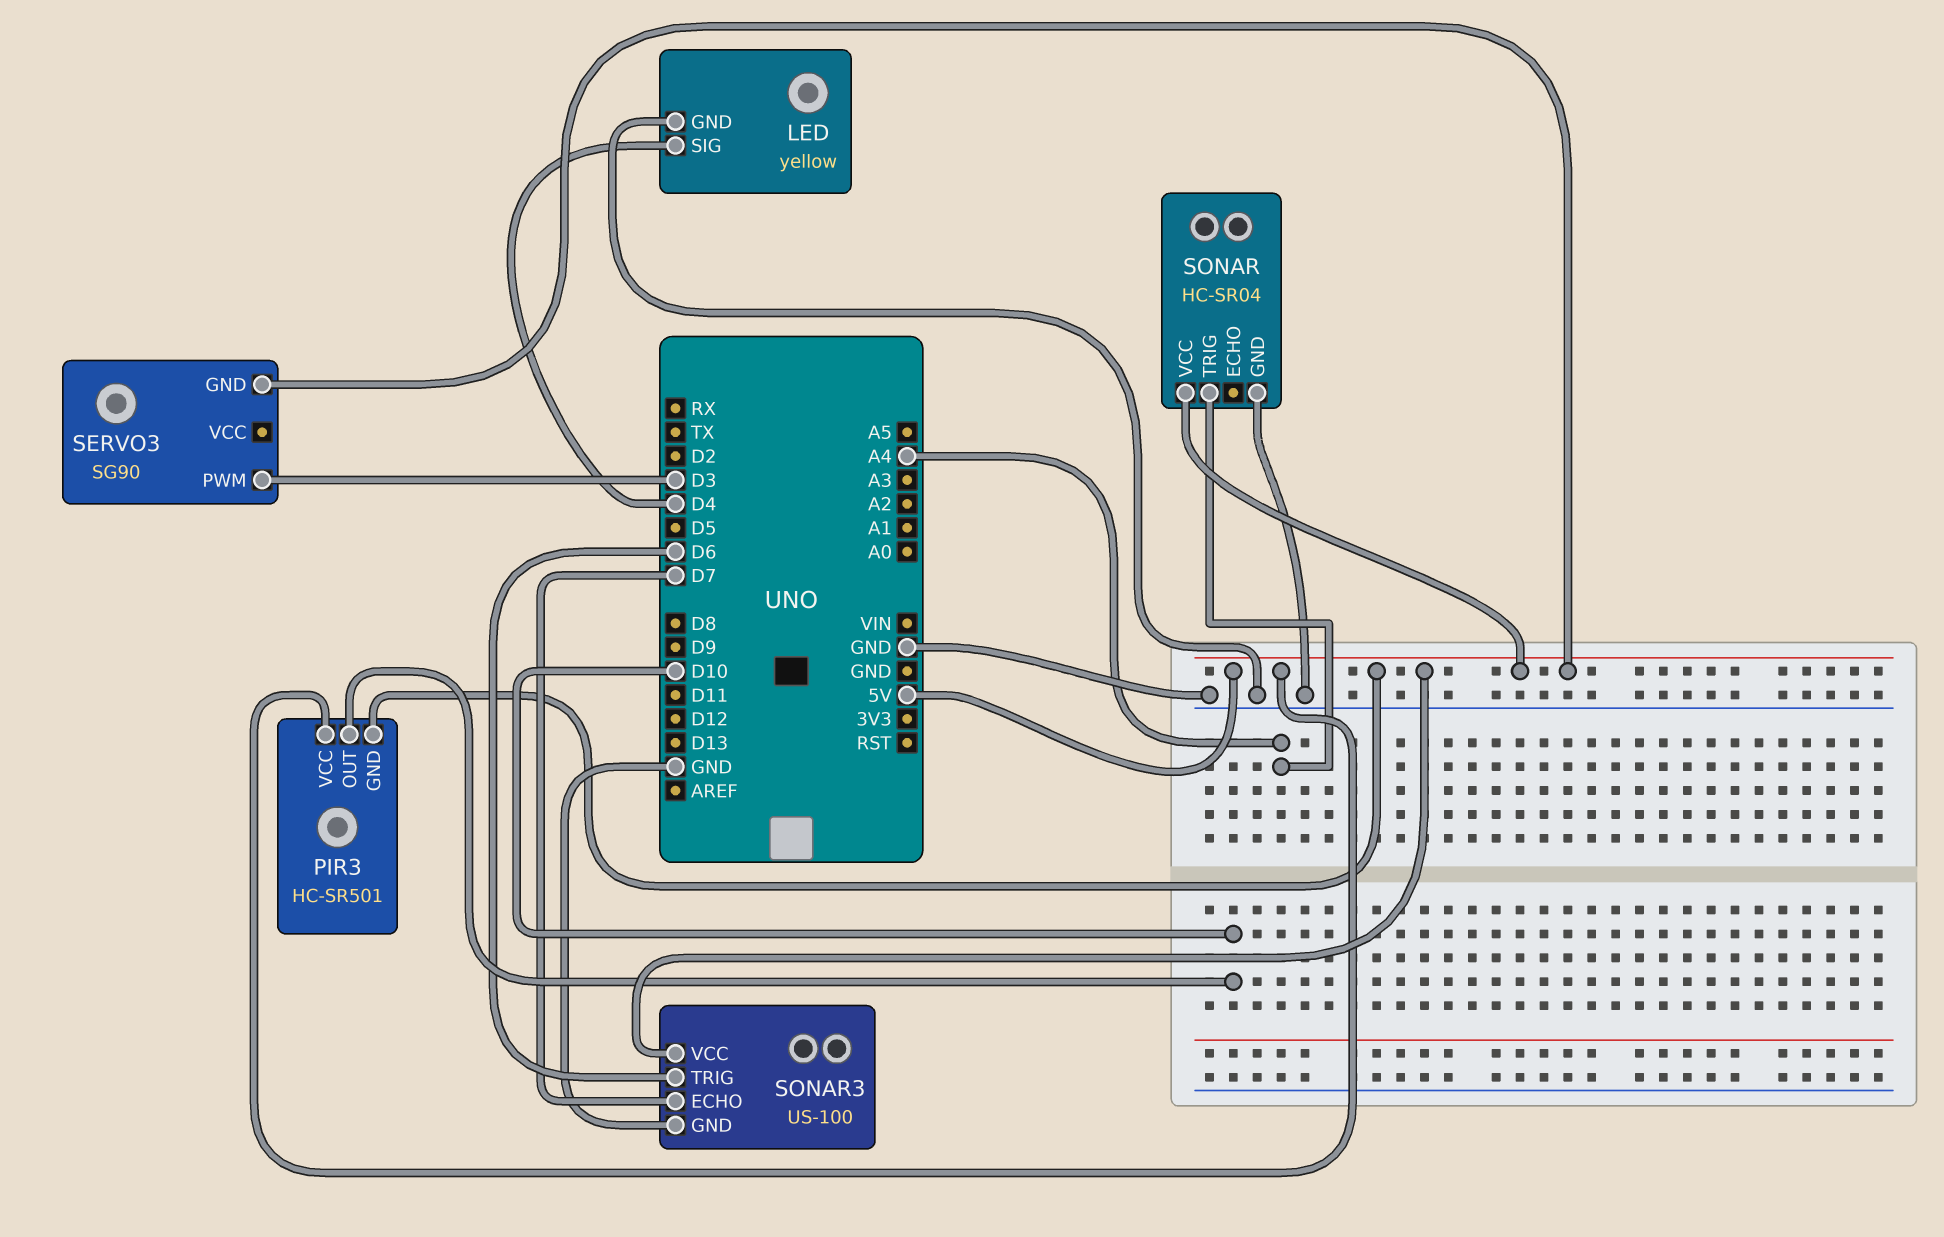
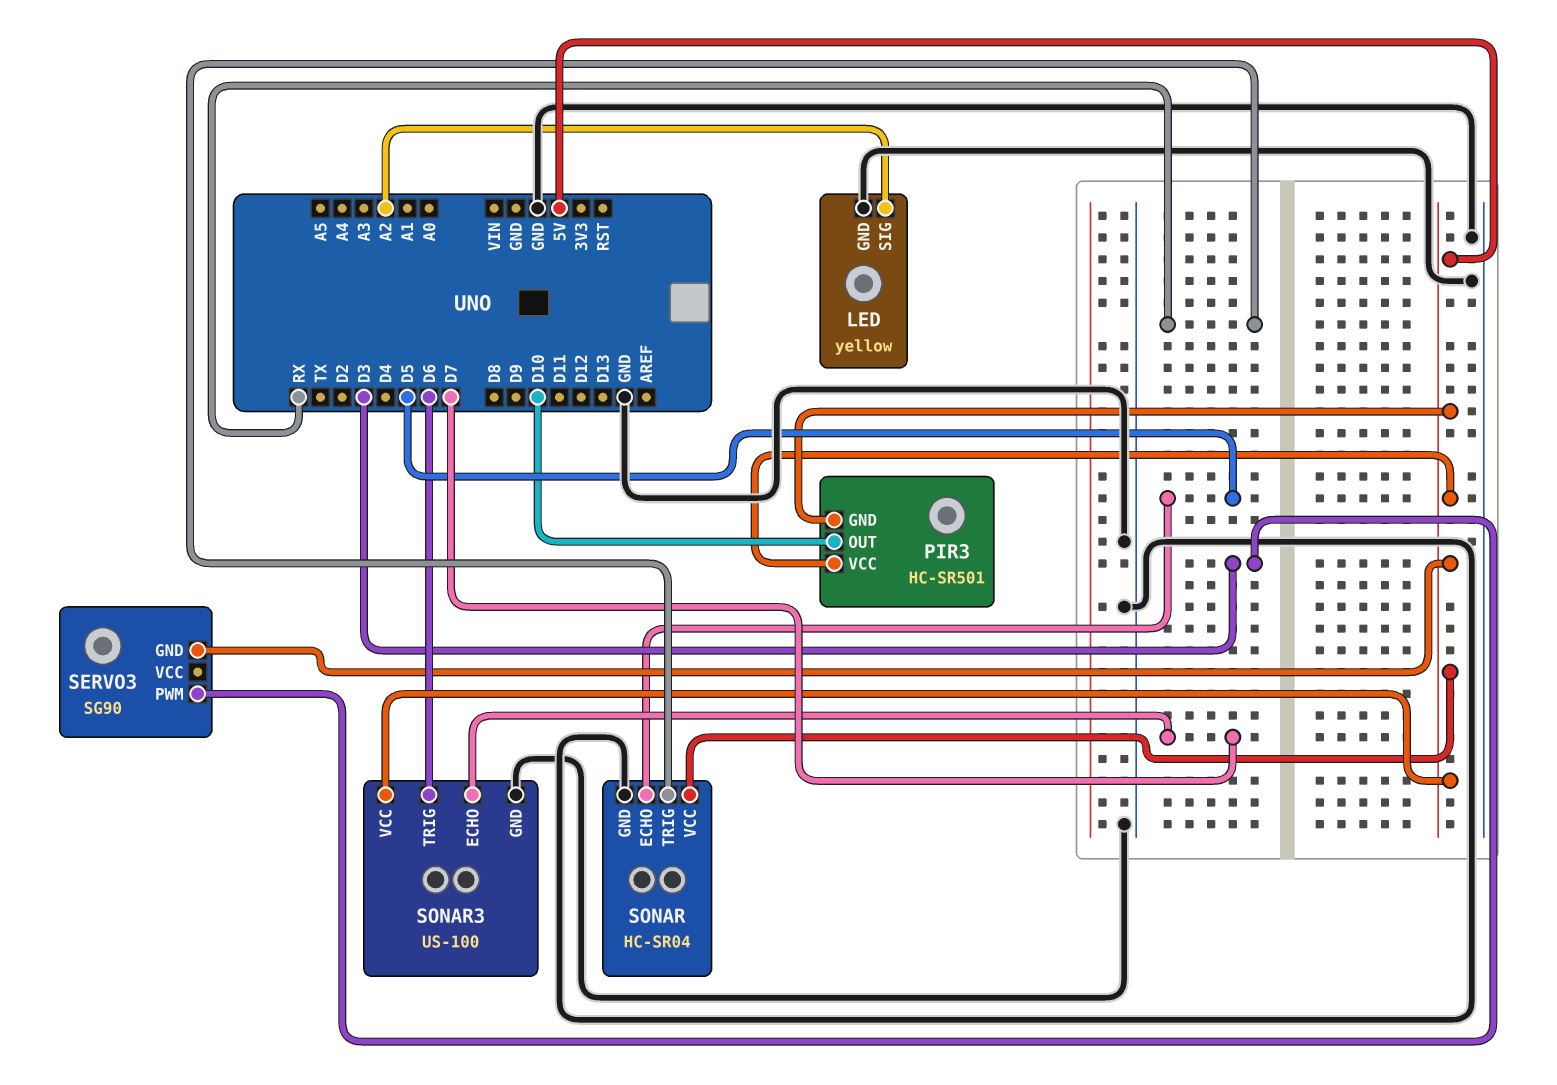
LED pin SIG: D4 -> A2
SONAR pin ECHO: none -> D5
SONAR pin TRIG: A4 -> RX

